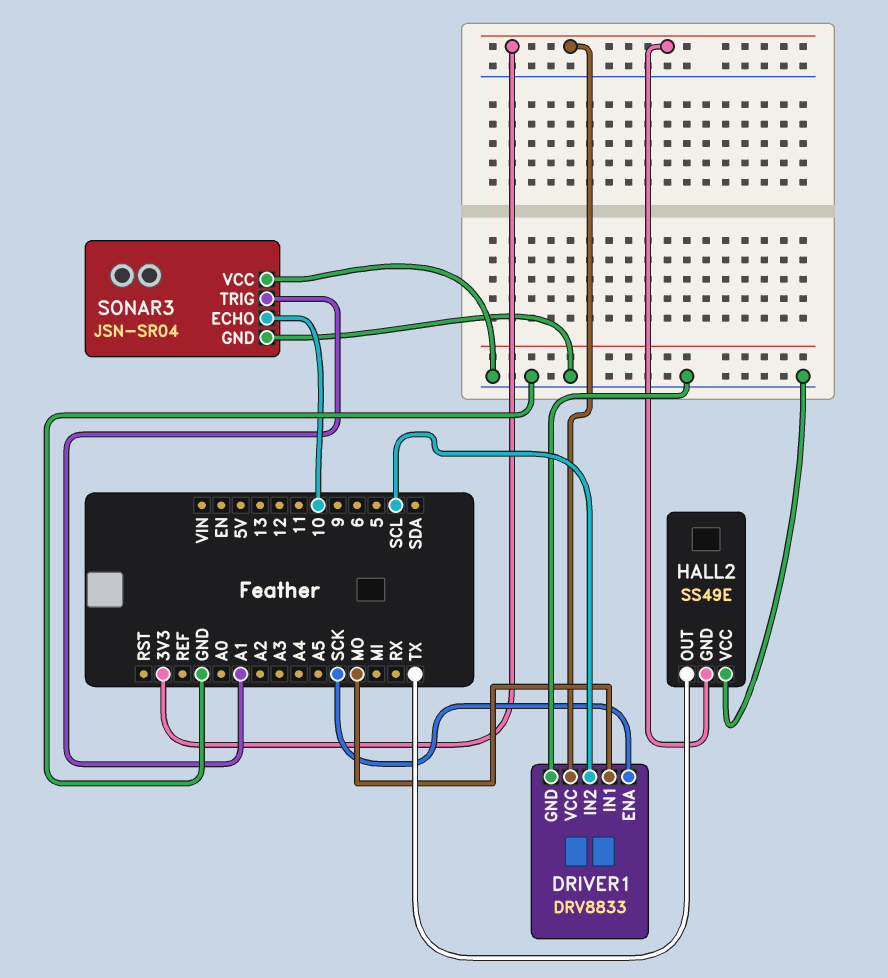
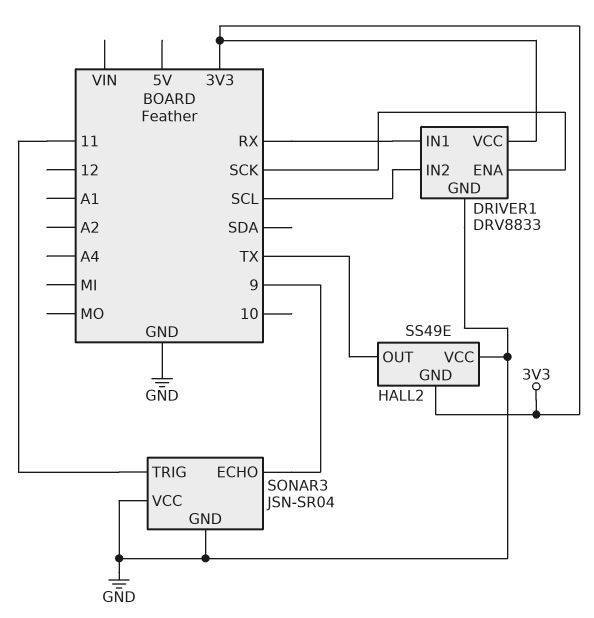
DRIVER1 pin IN1: MO -> RX
SONAR3 pin ECHO: 10 -> 9
SONAR3 pin TRIG: A1 -> 11

